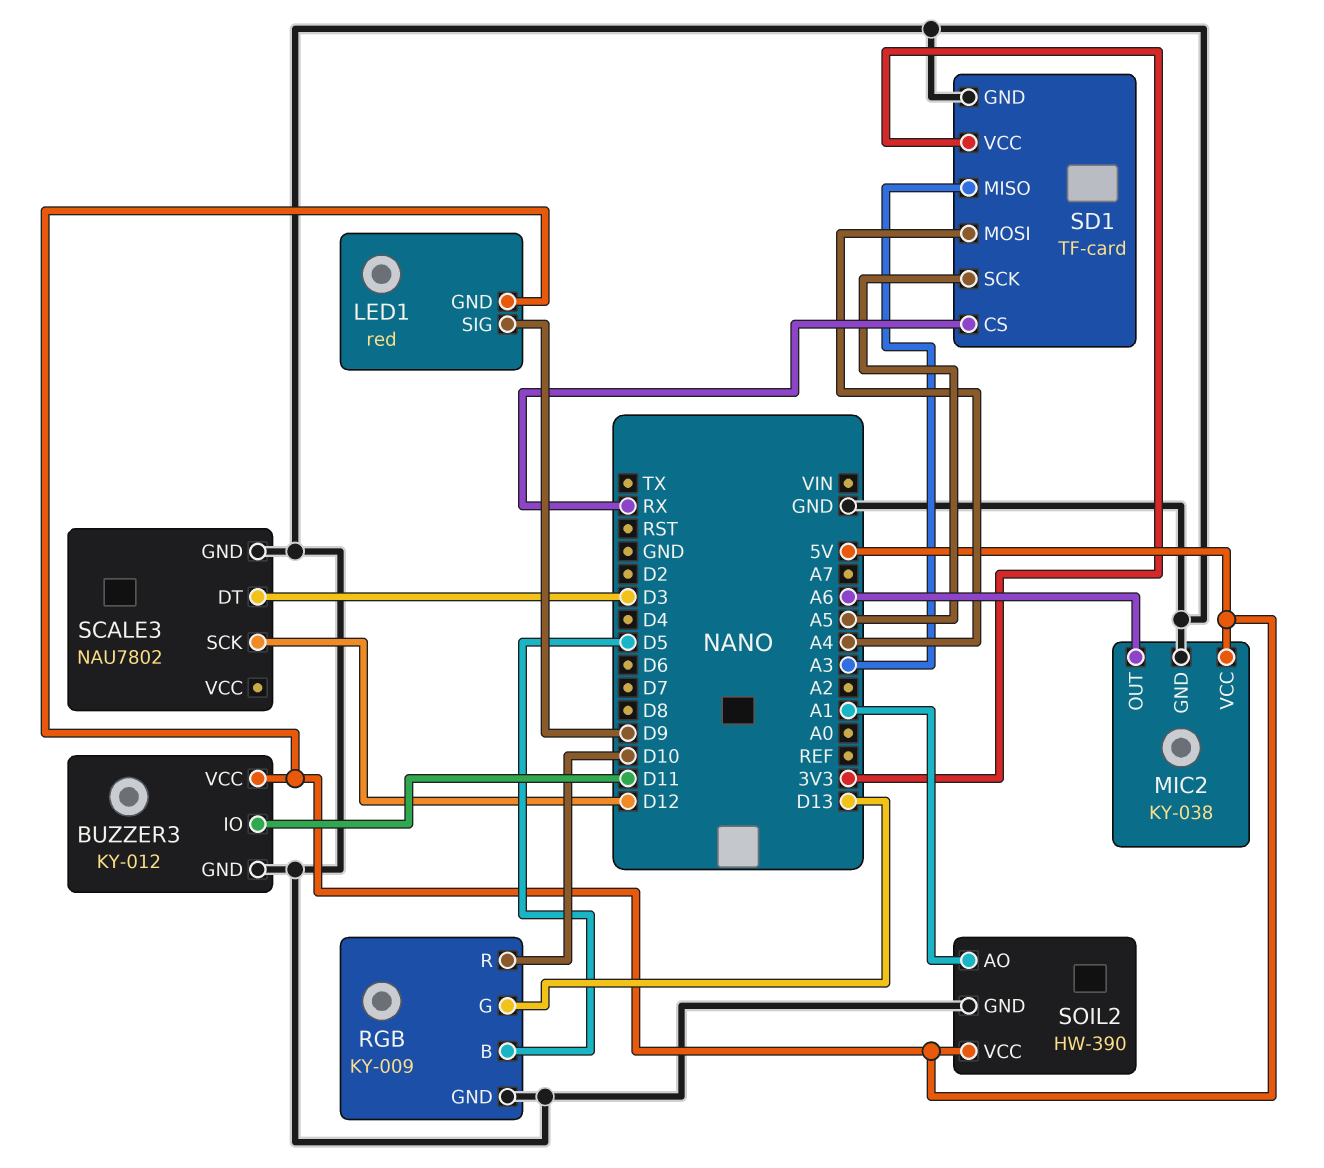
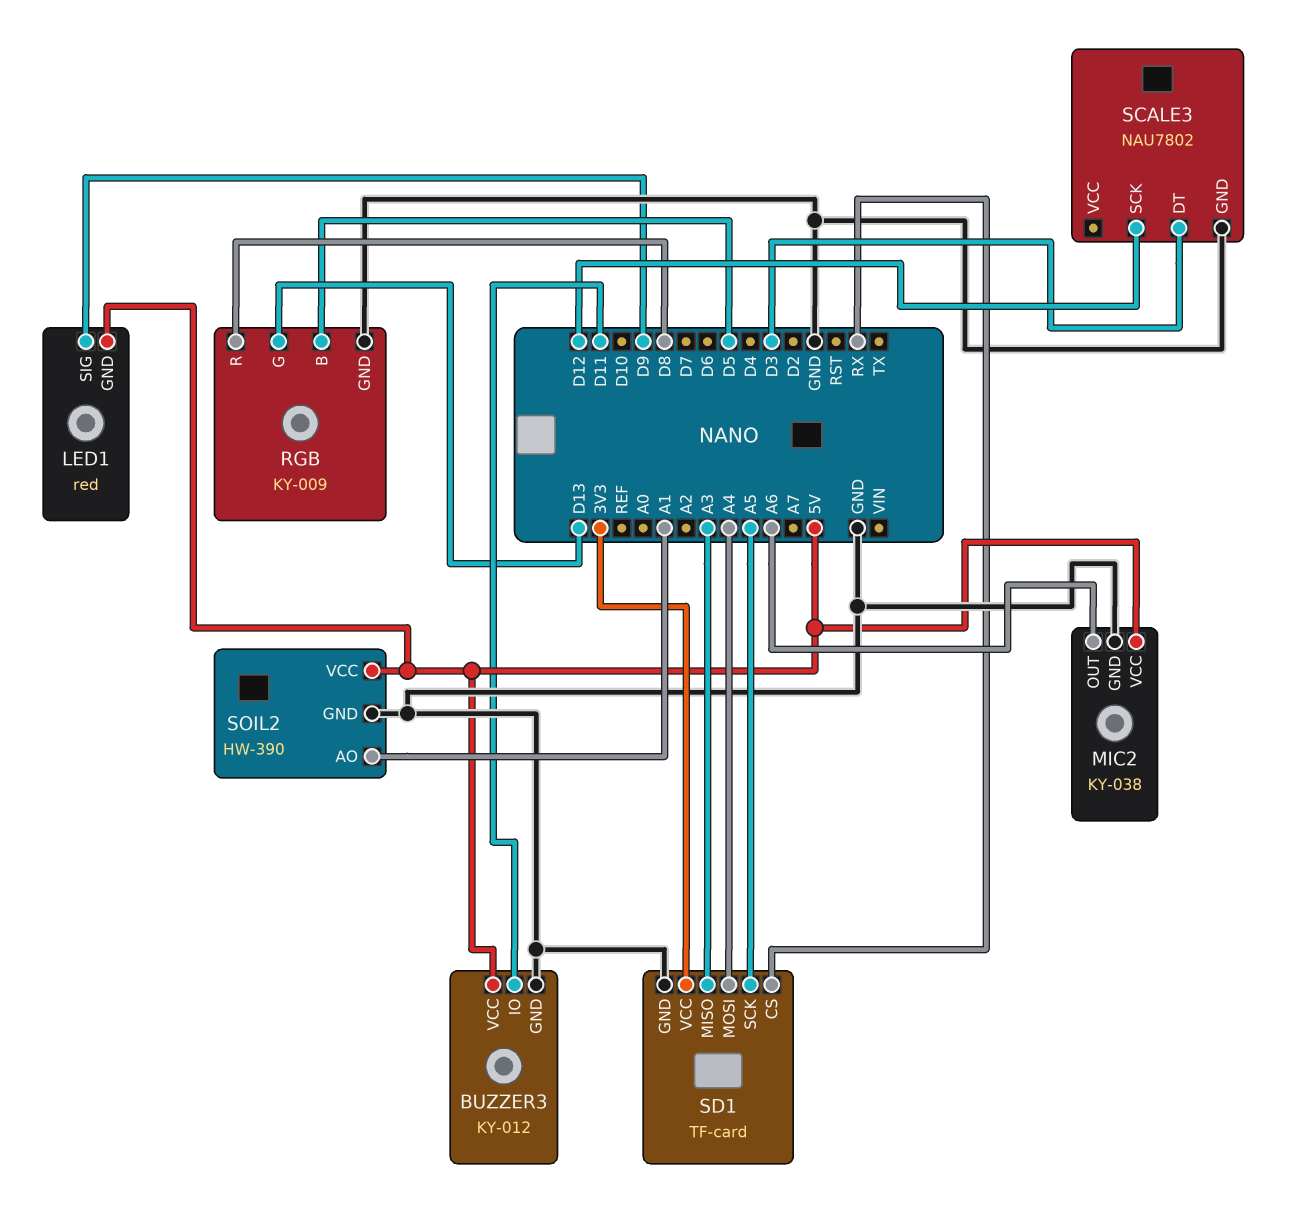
RGB pin R: D10 -> D8

